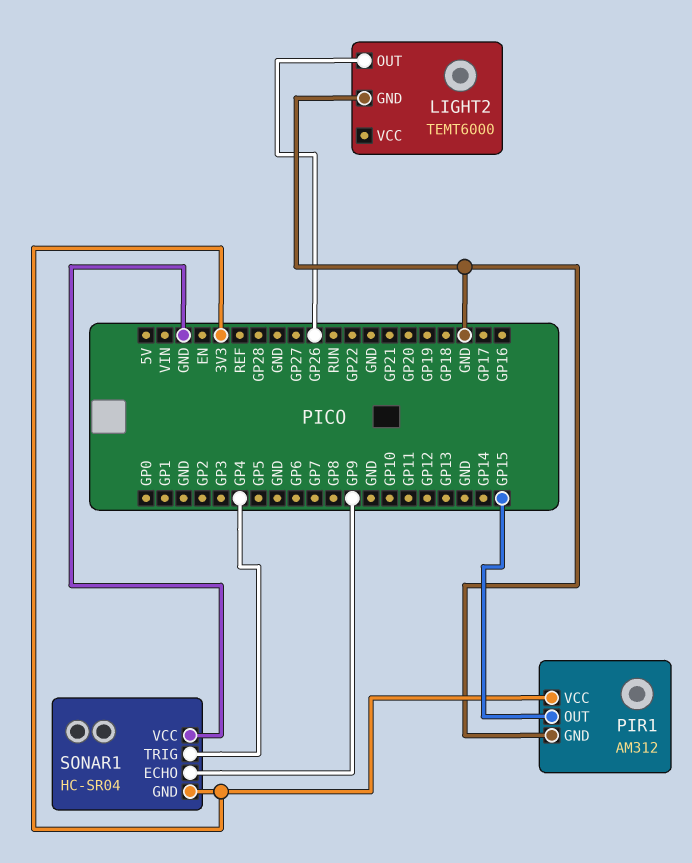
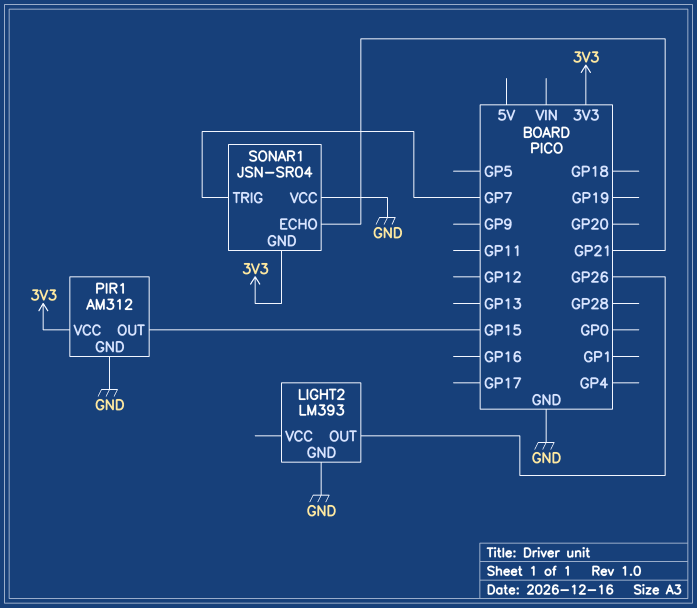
LIGHT2: TEMT6000 -> LM393
SONAR1: HC-SR04 -> JSN-SR04
SONAR1 pin ECHO: GP9 -> GP21
SONAR1 pin TRIG: GP4 -> GP7

